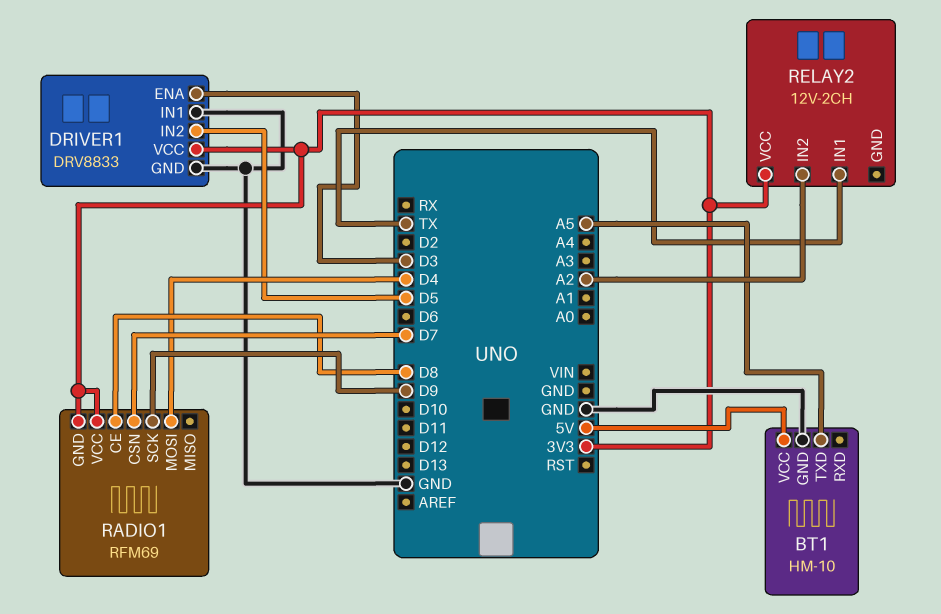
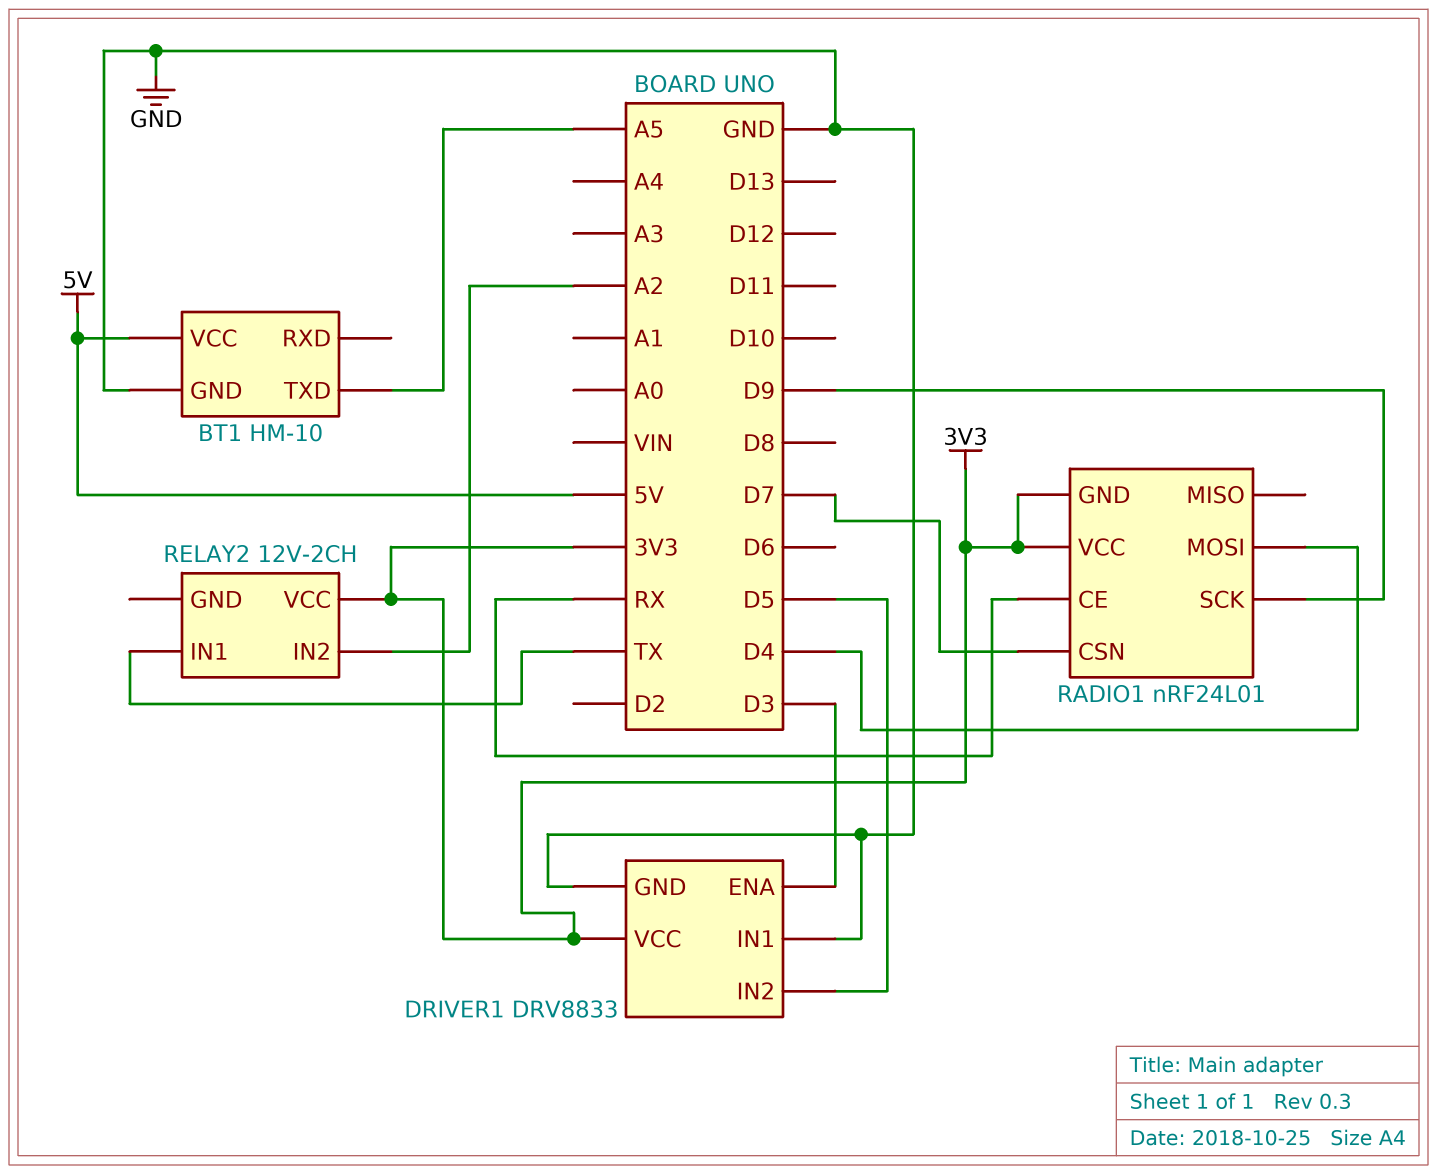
RADIO1: RFM69 -> nRF24L01
RADIO1 pin CE: D8 -> RX

